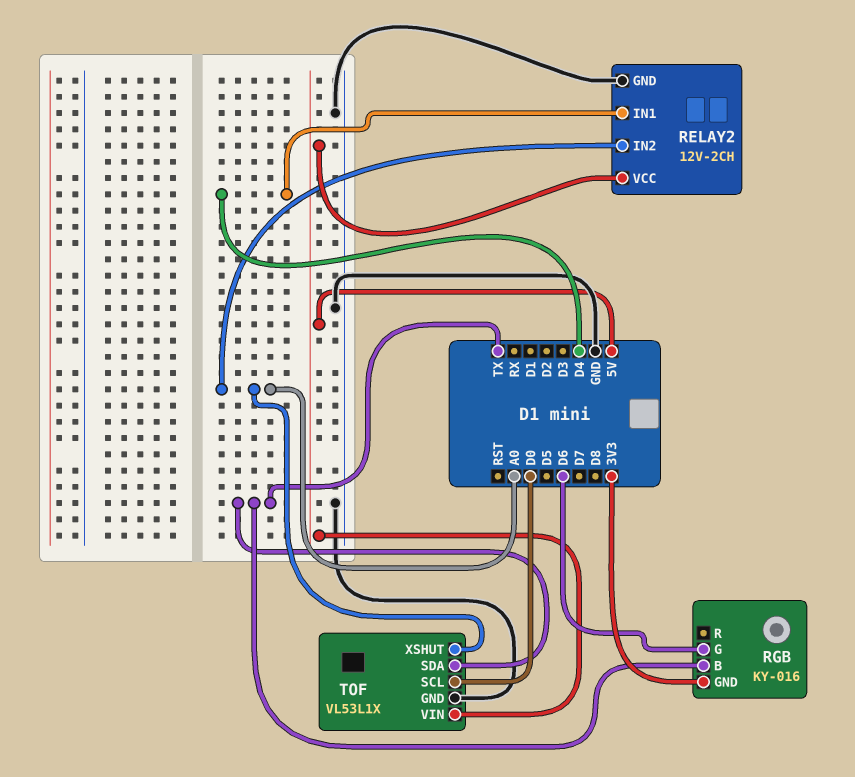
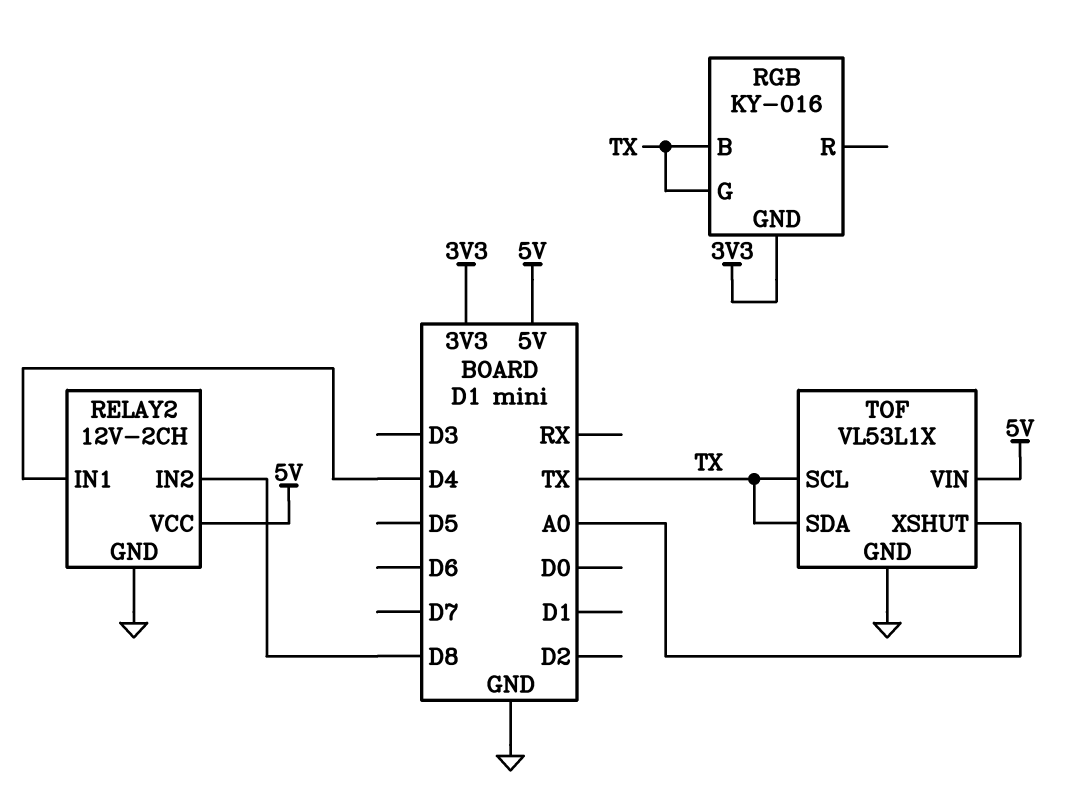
RELAY2 pin IN2: A0 -> D8
RGB pin G: D6 -> TX
TOF pin SCL: D0 -> TX

